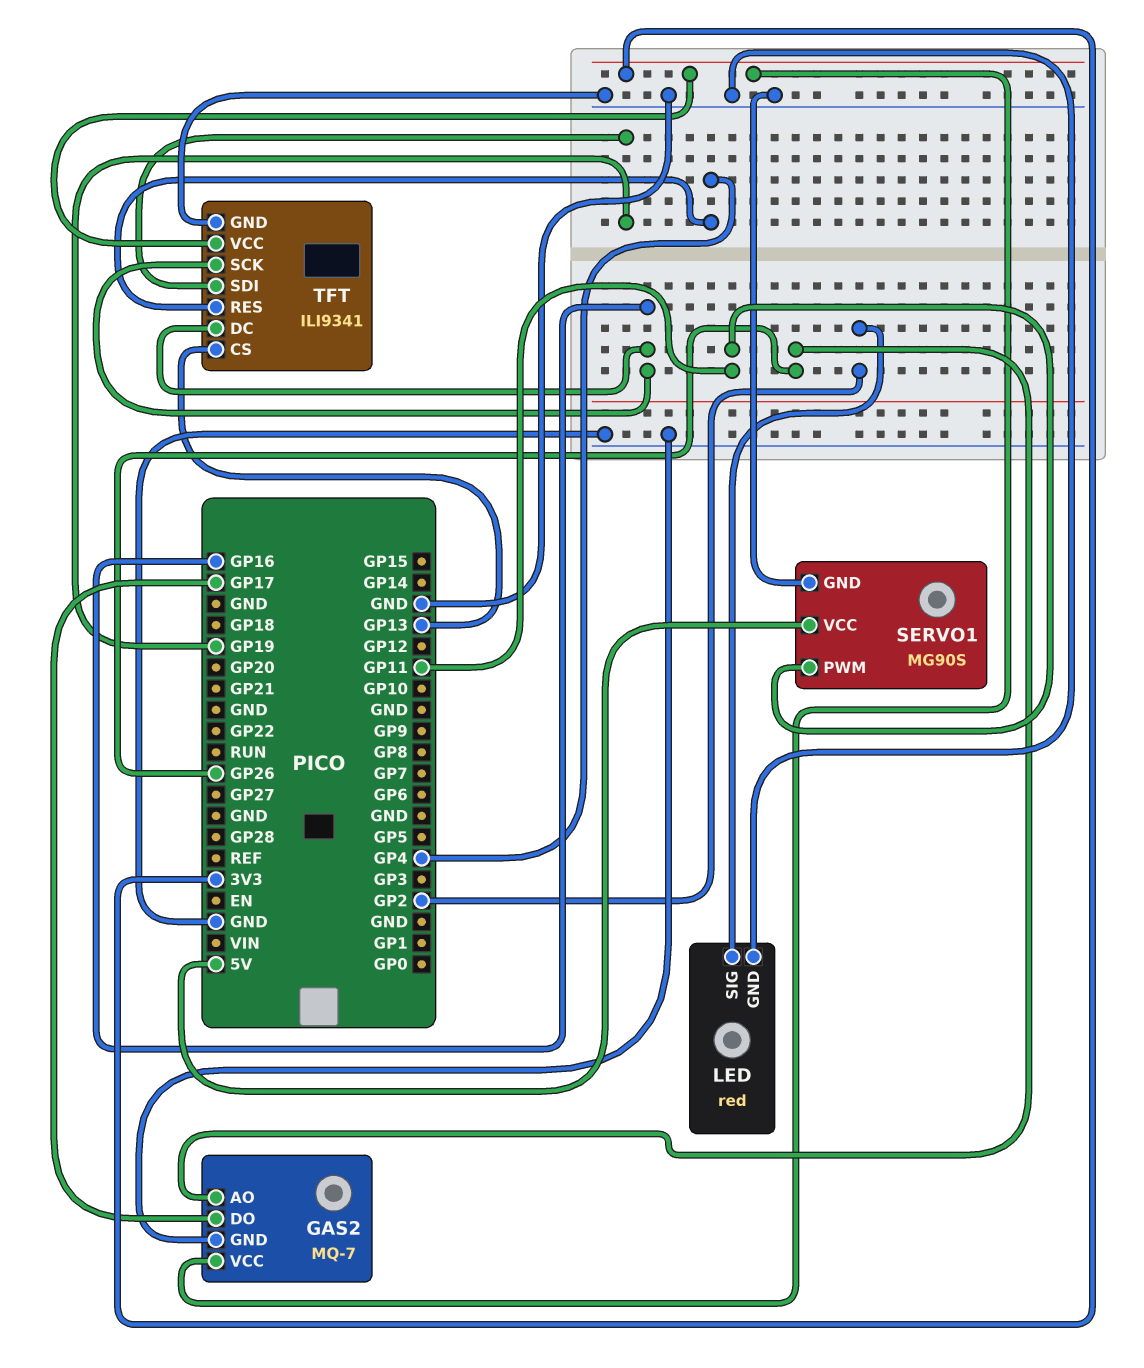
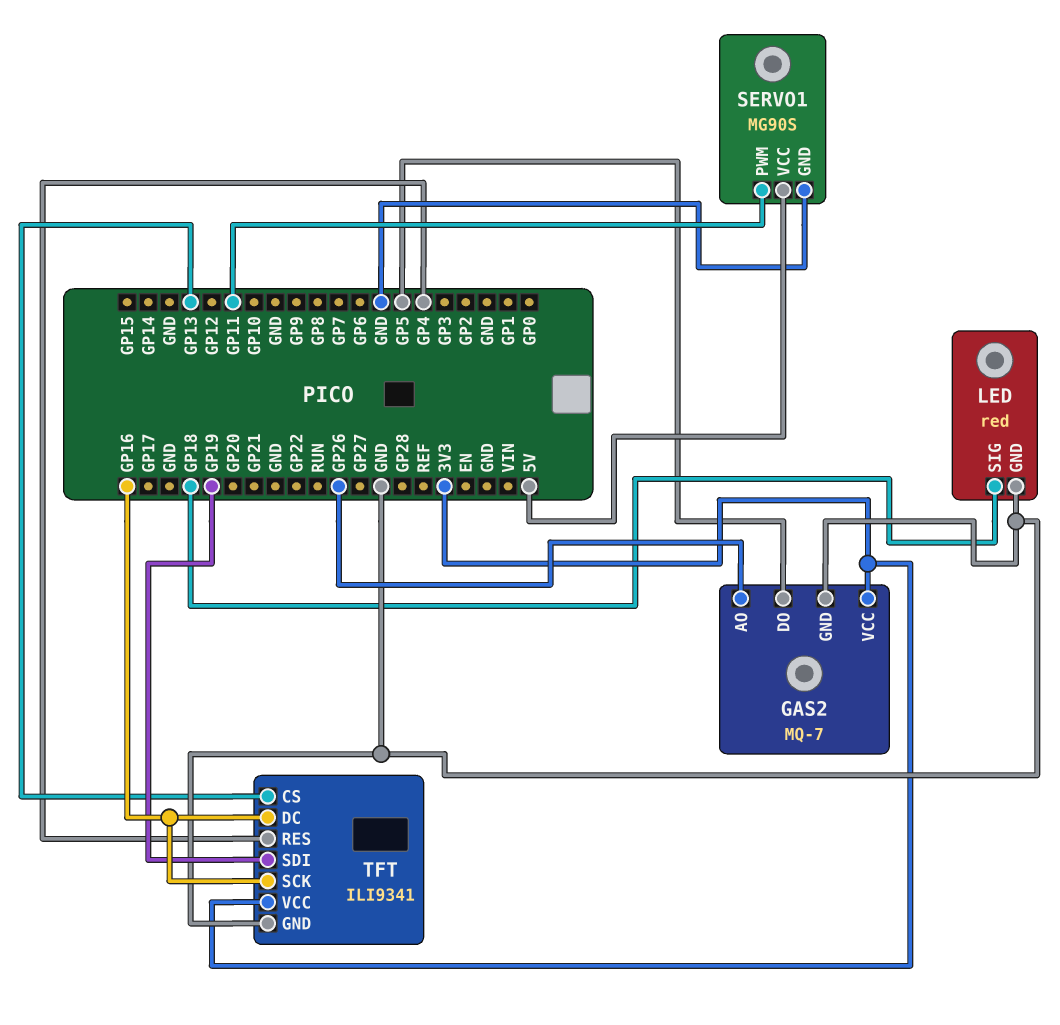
GAS2 pin DO: GP17 -> GP5
LED pin SIG: GP2 -> GP18

